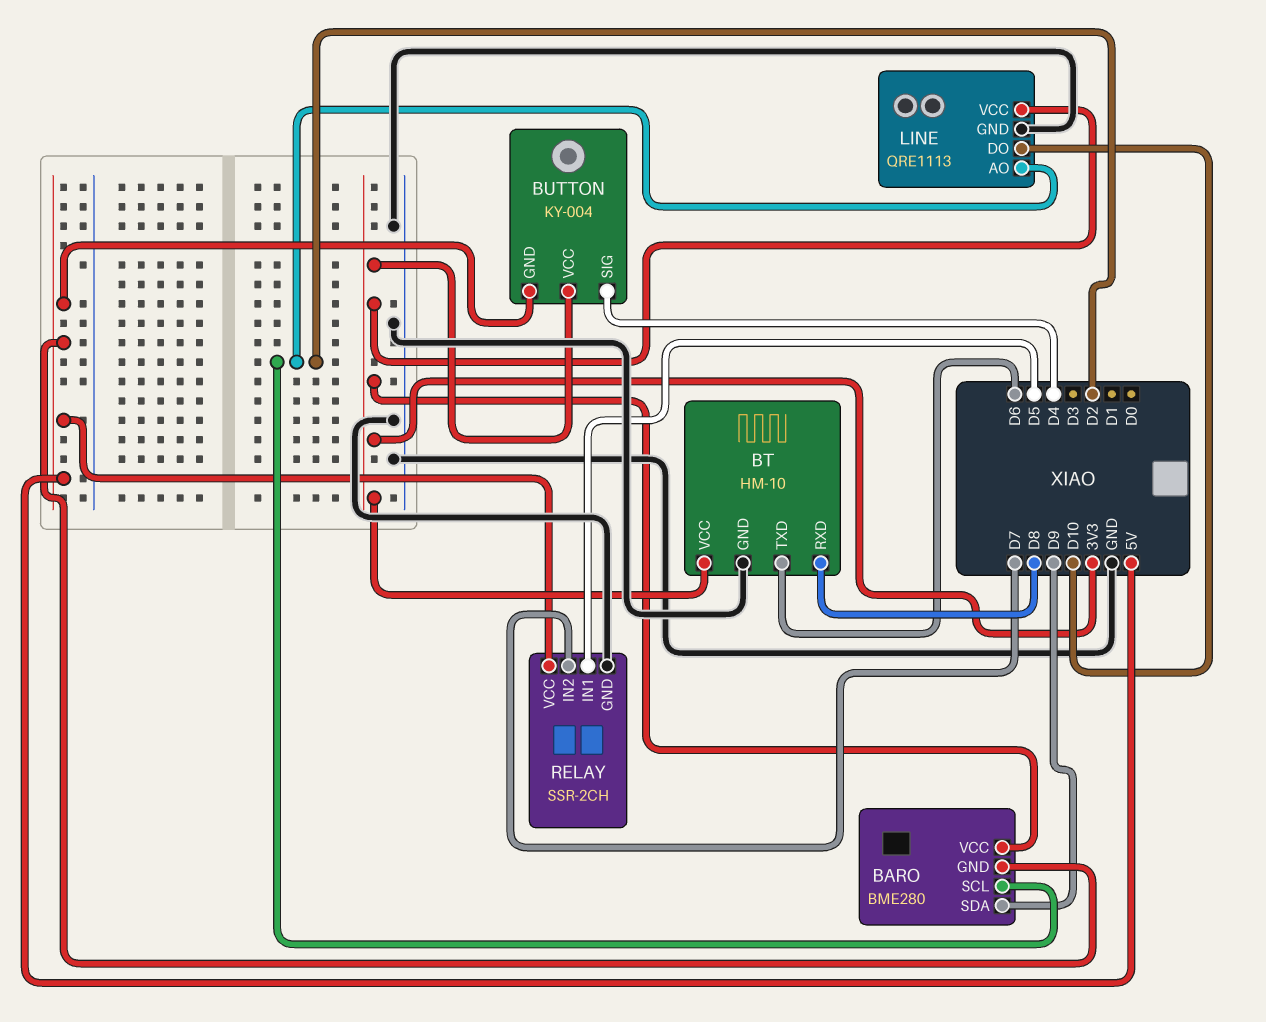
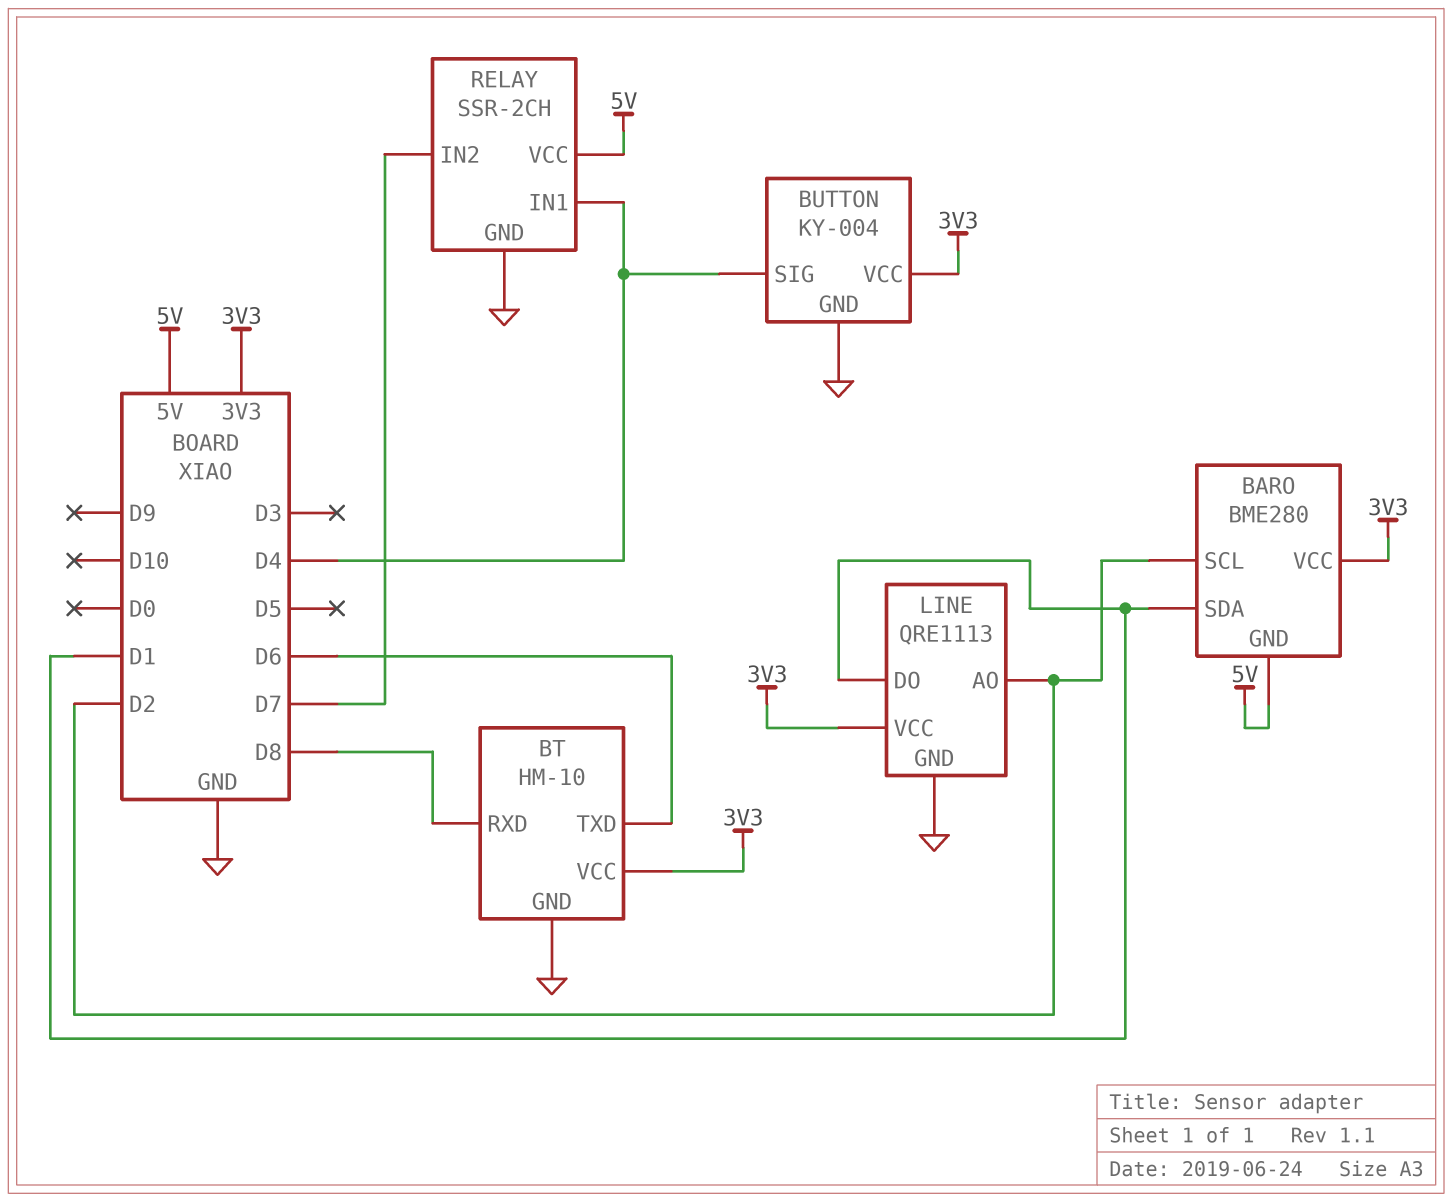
BARO pin SDA: D9 -> D1
BUTTON pin GND: 5V -> GND
LINE pin DO: D10 -> D1
RELAY pin IN1: D5 -> D4

